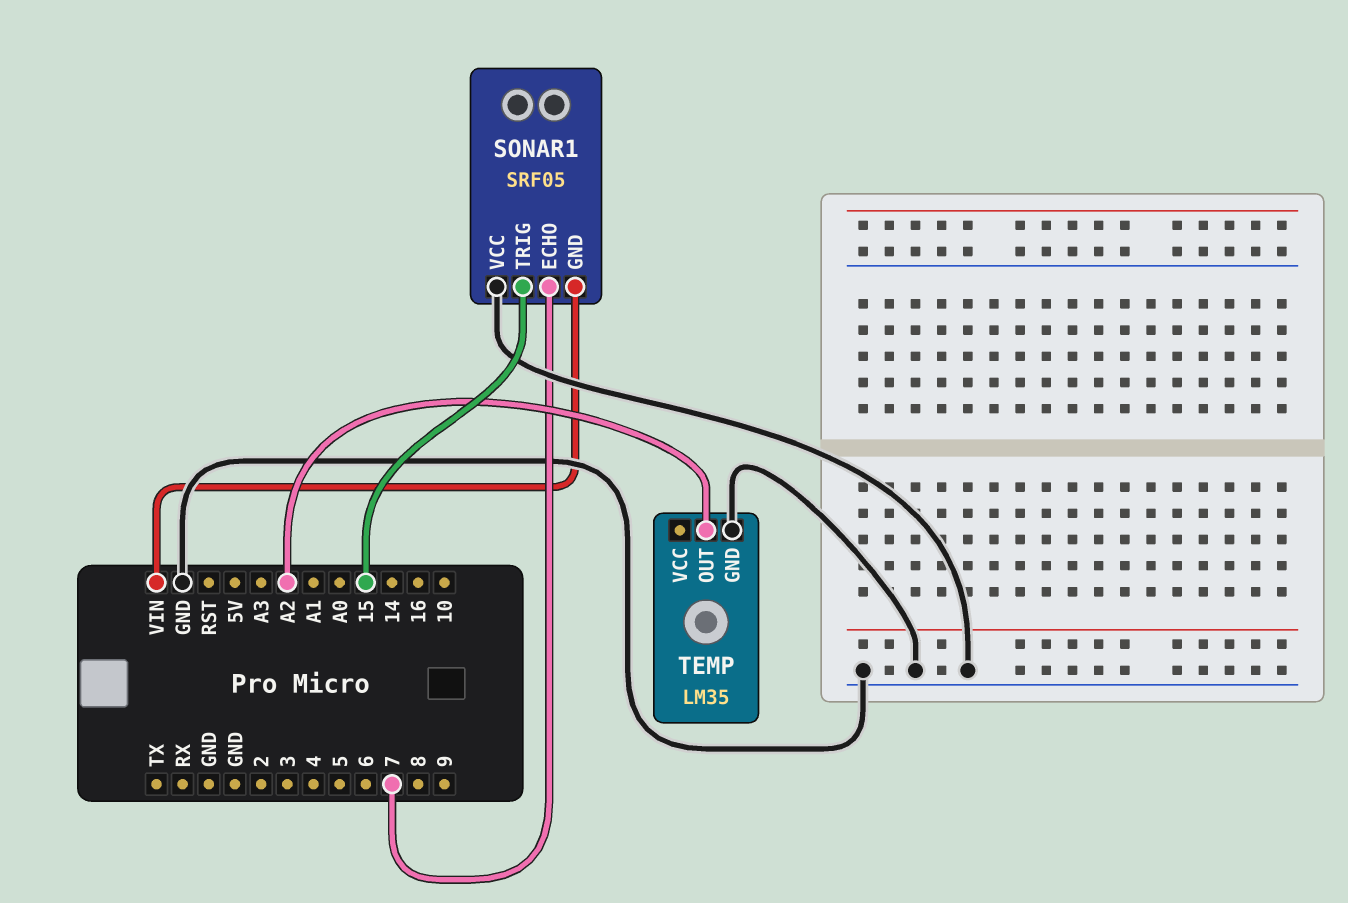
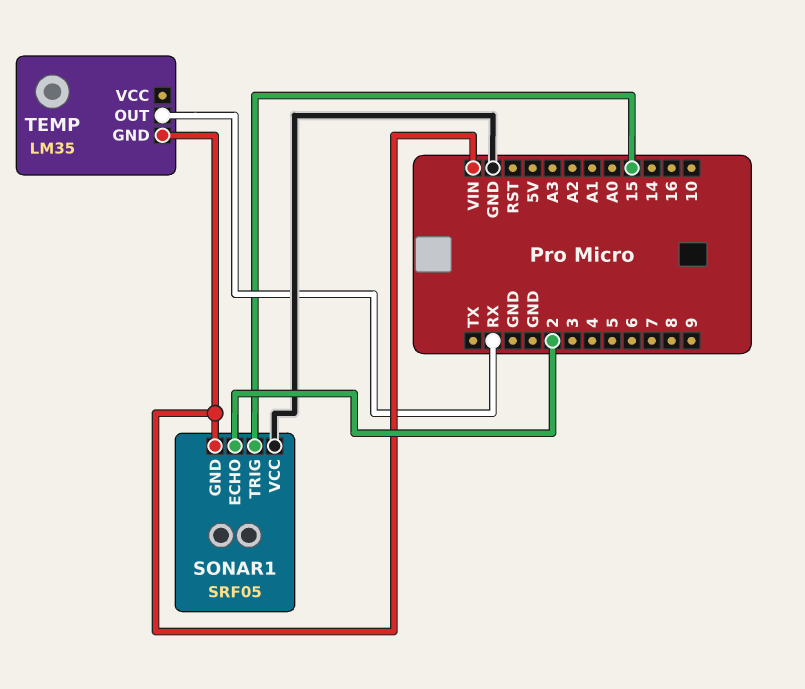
SONAR1 pin ECHO: 7 -> 2
TEMP pin GND: GND -> VIN
TEMP pin OUT: A2 -> RX

